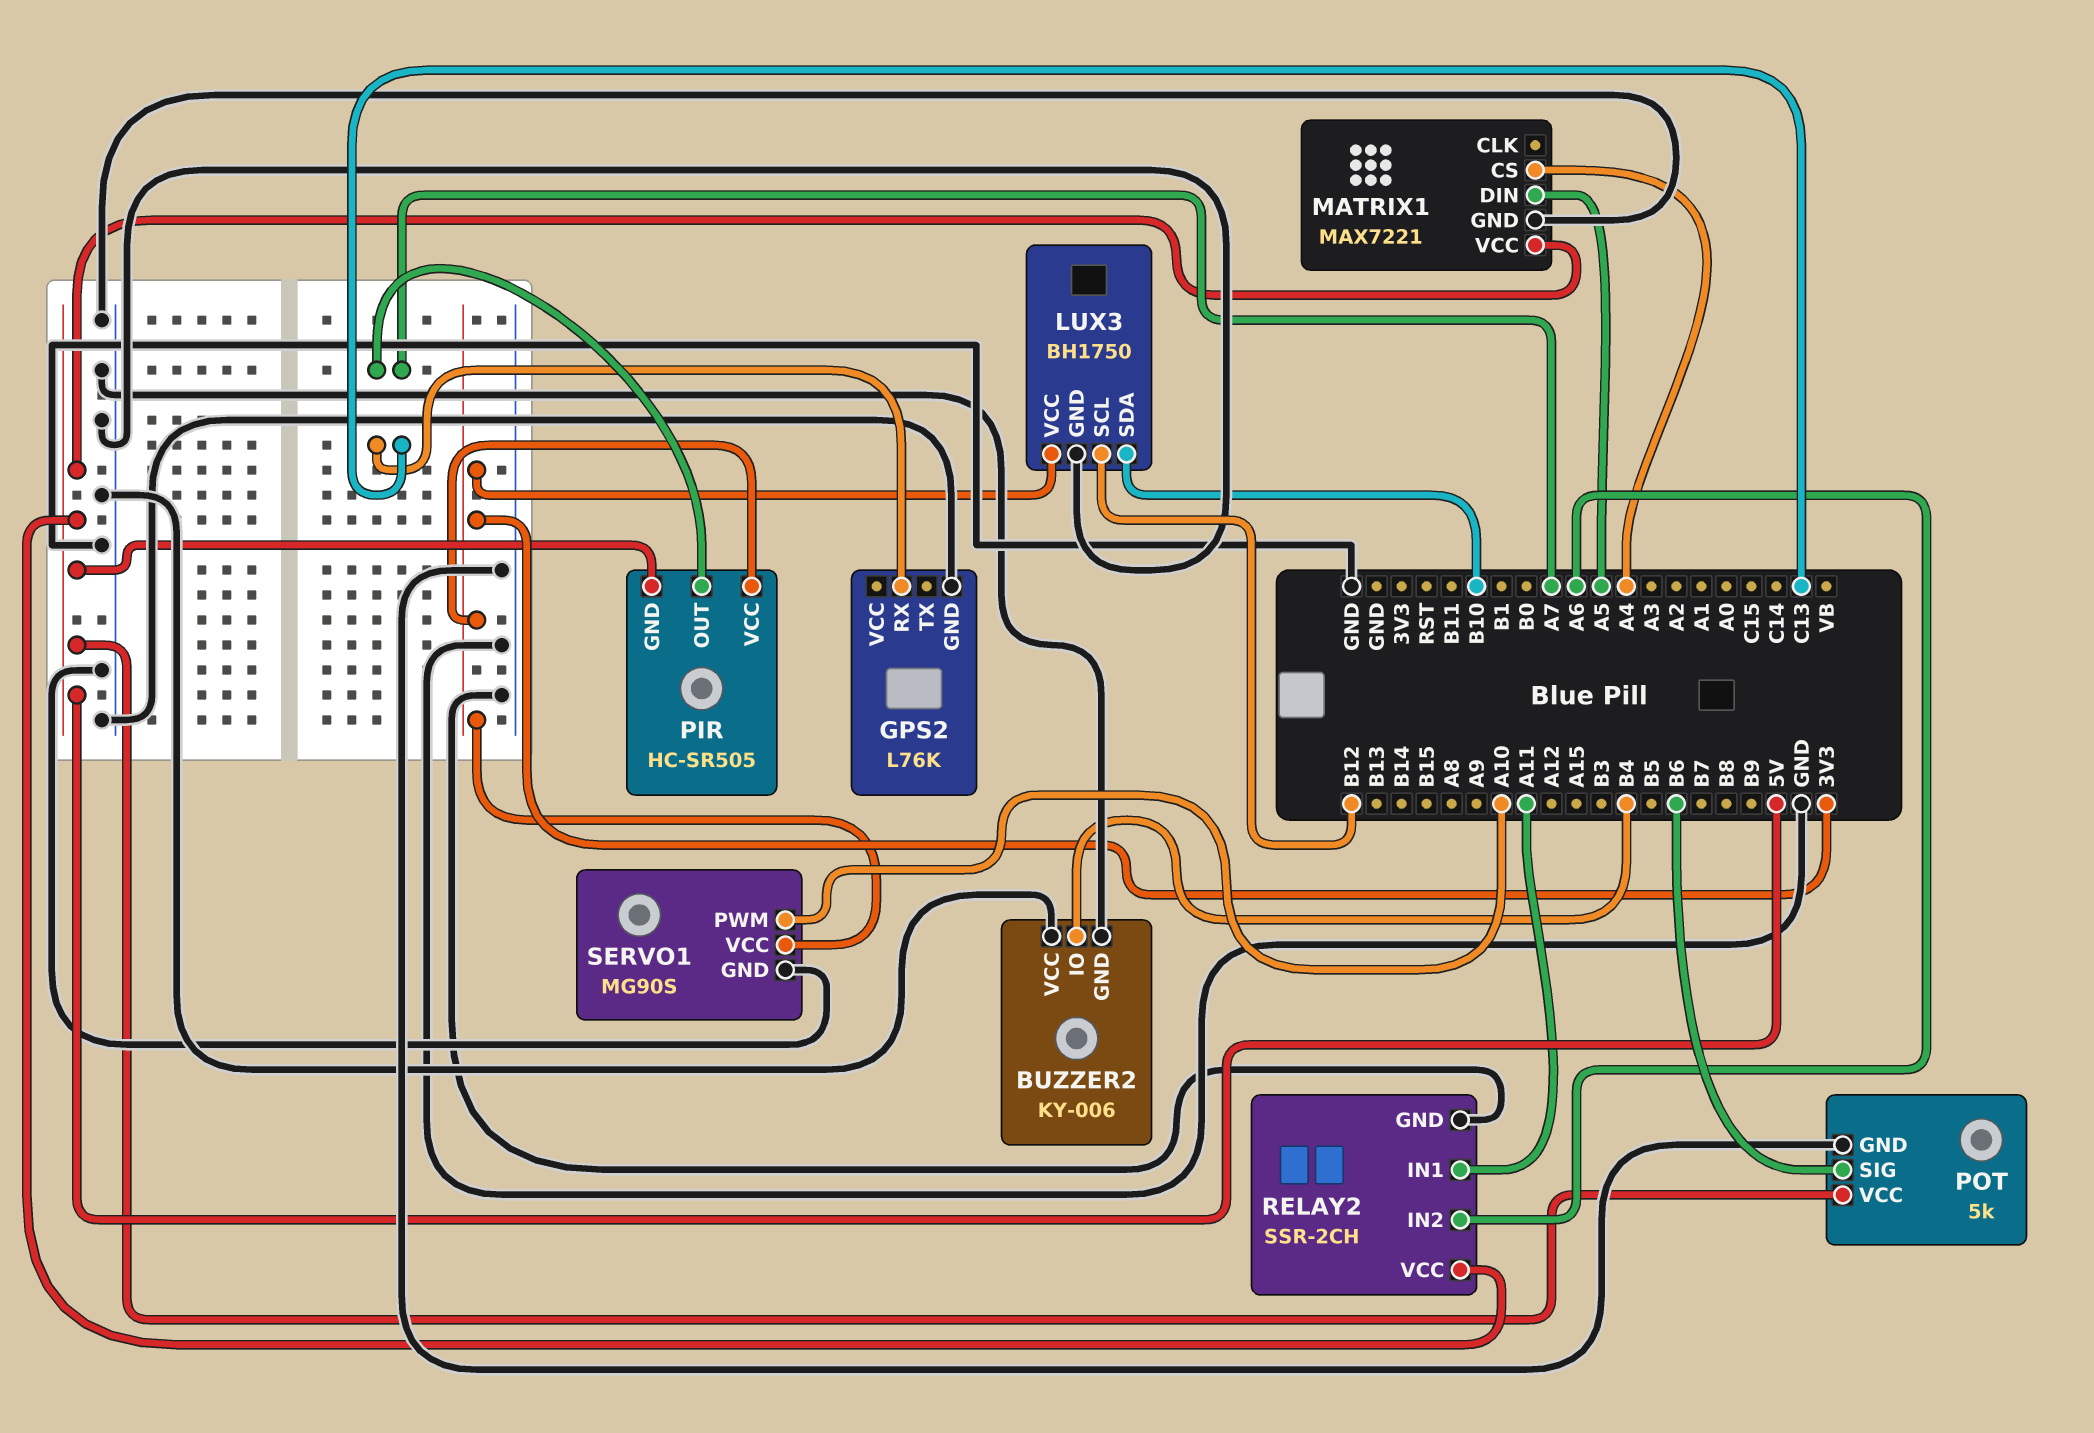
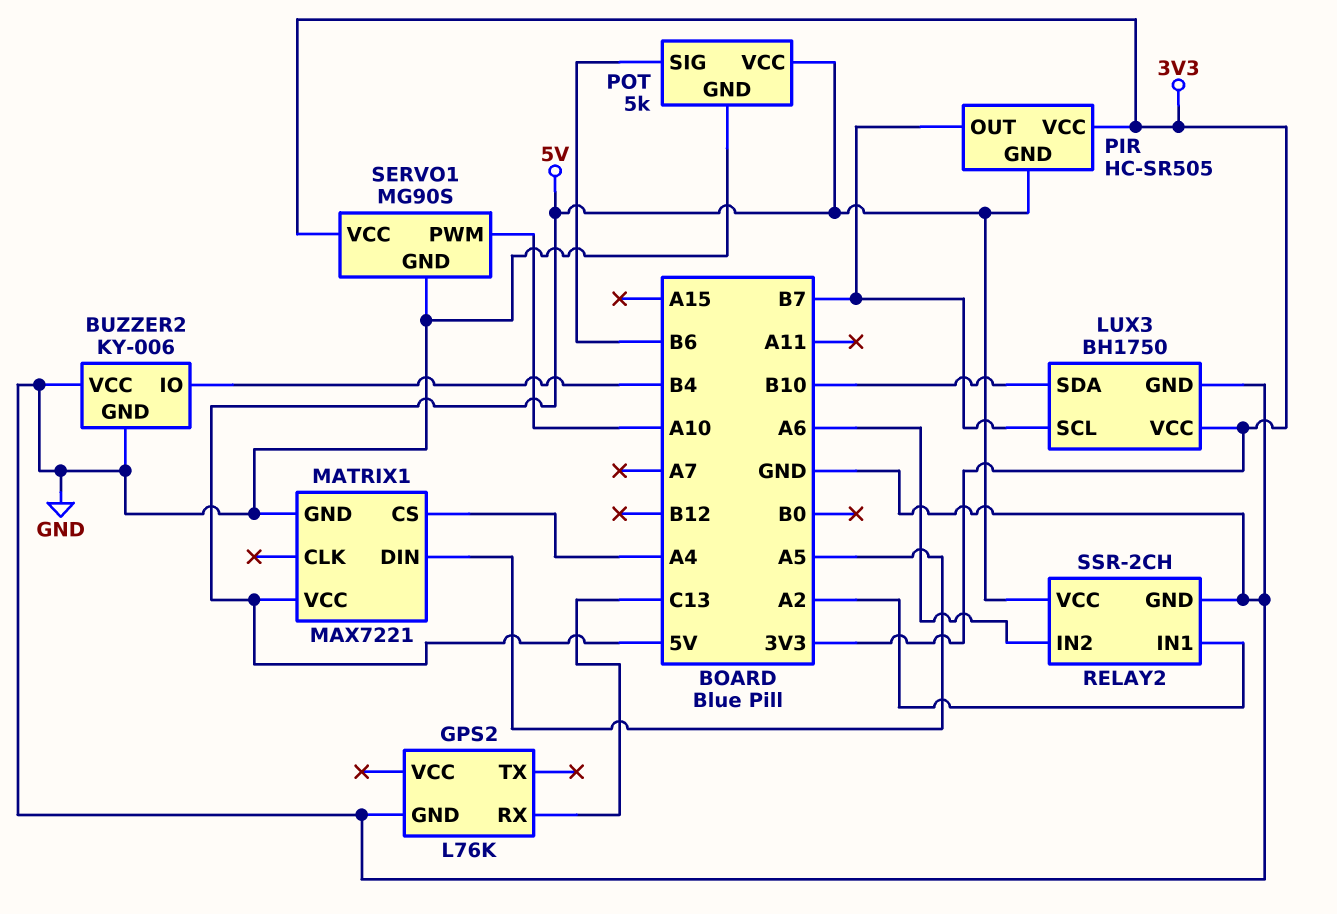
LUX3 pin SCL: B12 -> B7
PIR pin OUT: A7 -> B7
RELAY2 pin IN1: A11 -> A2

